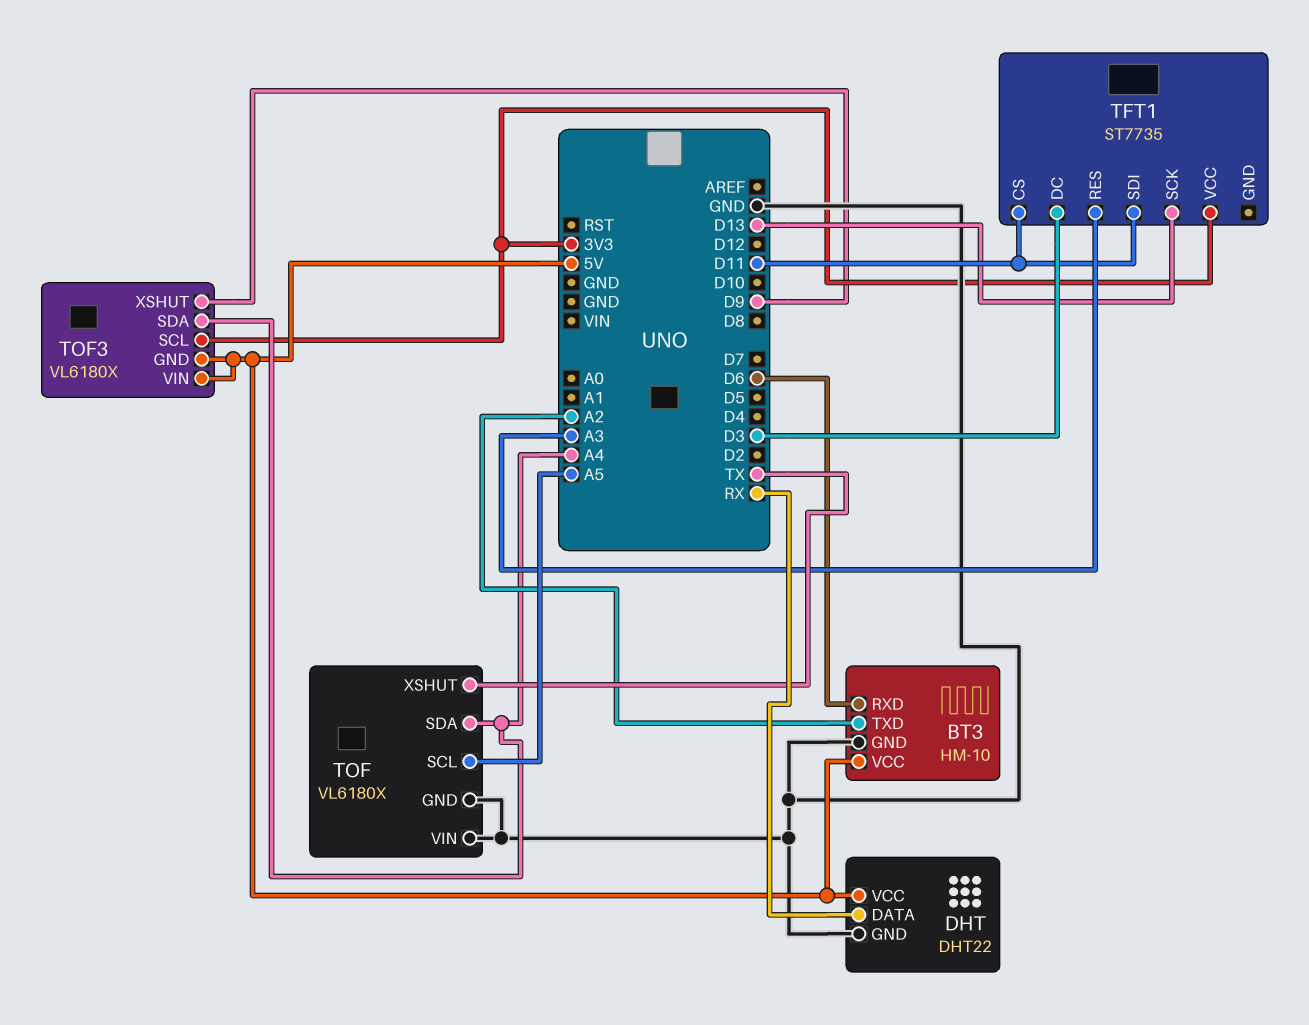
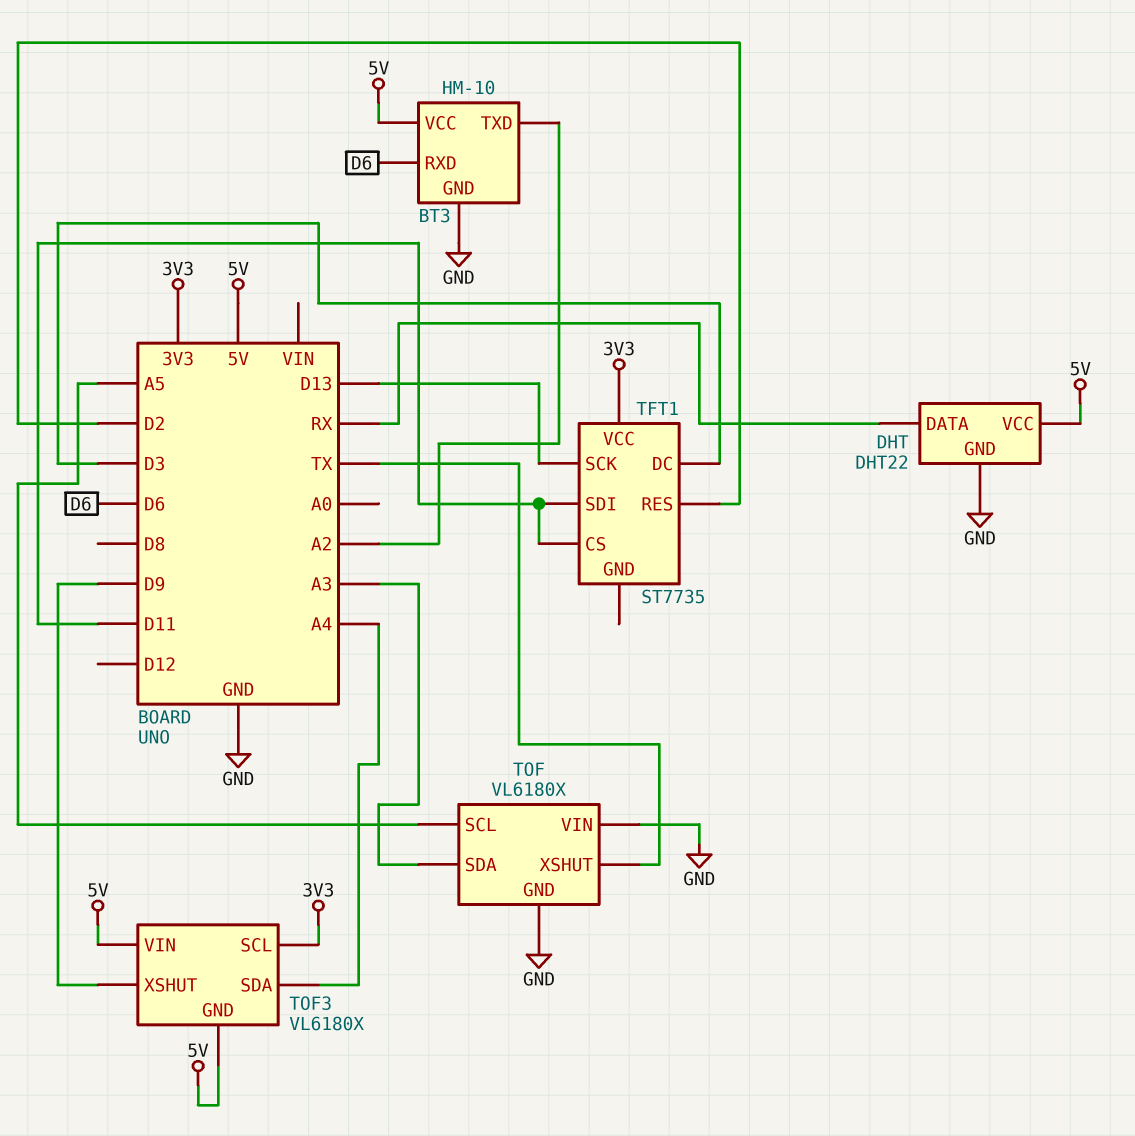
TFT1 pin RES: A3 -> D2
TOF pin SDA: A4 -> A3

